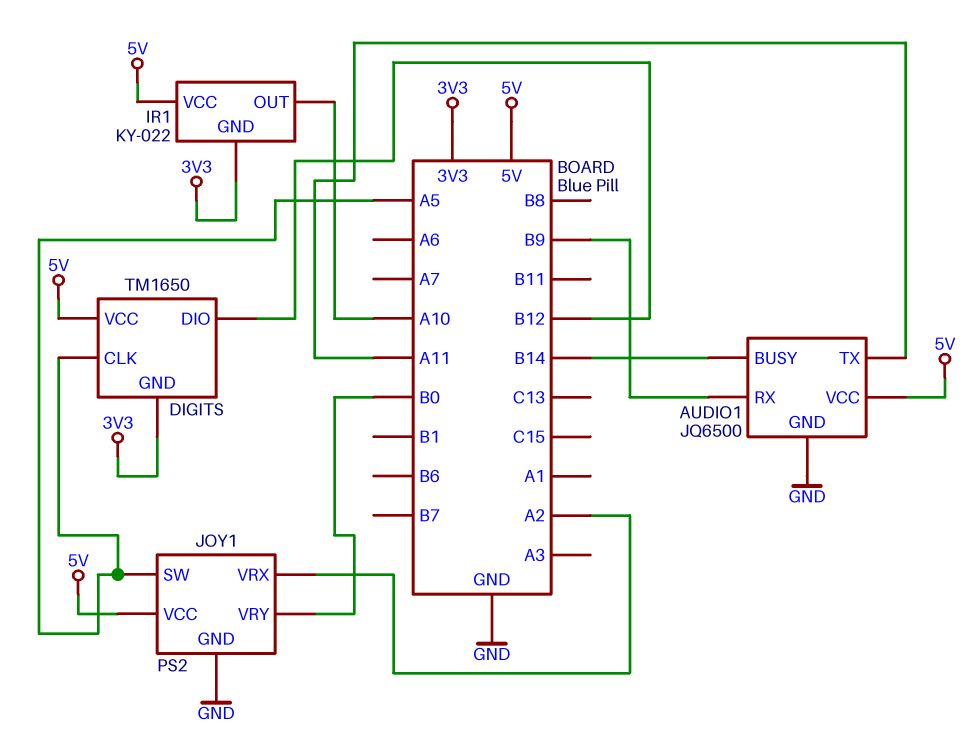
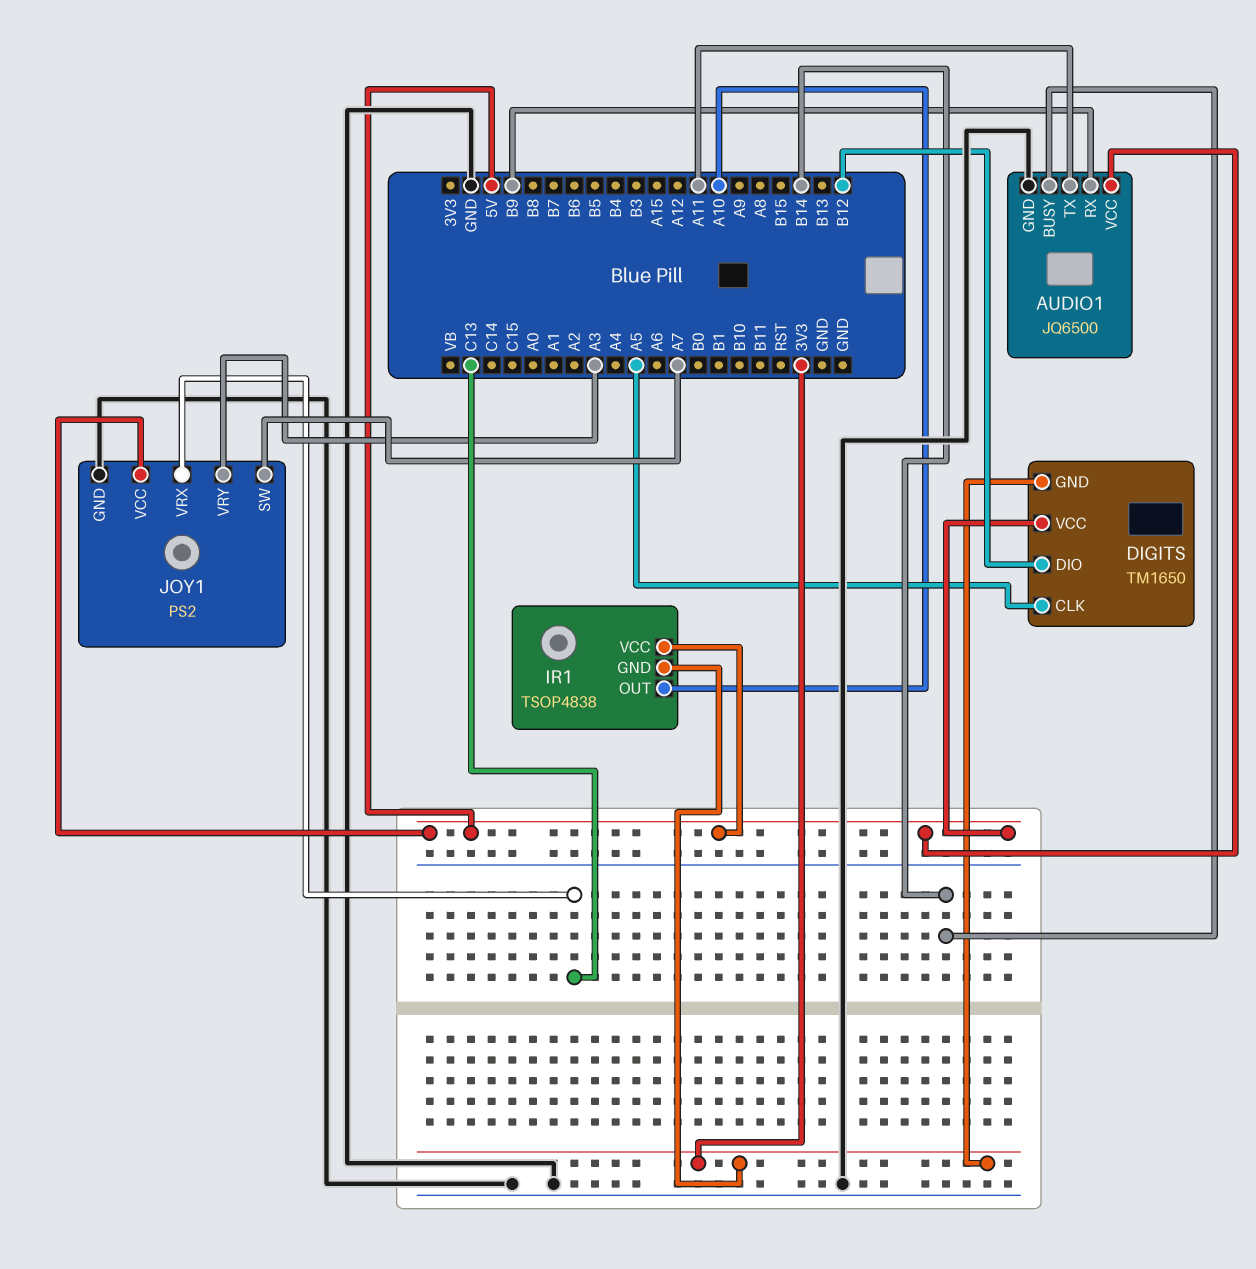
IR1: KY-022 -> TSOP4838
JOY1 pin SW: A5 -> A7
JOY1 pin VRX: A2 -> C13
JOY1 pin VRY: B0 -> A3

